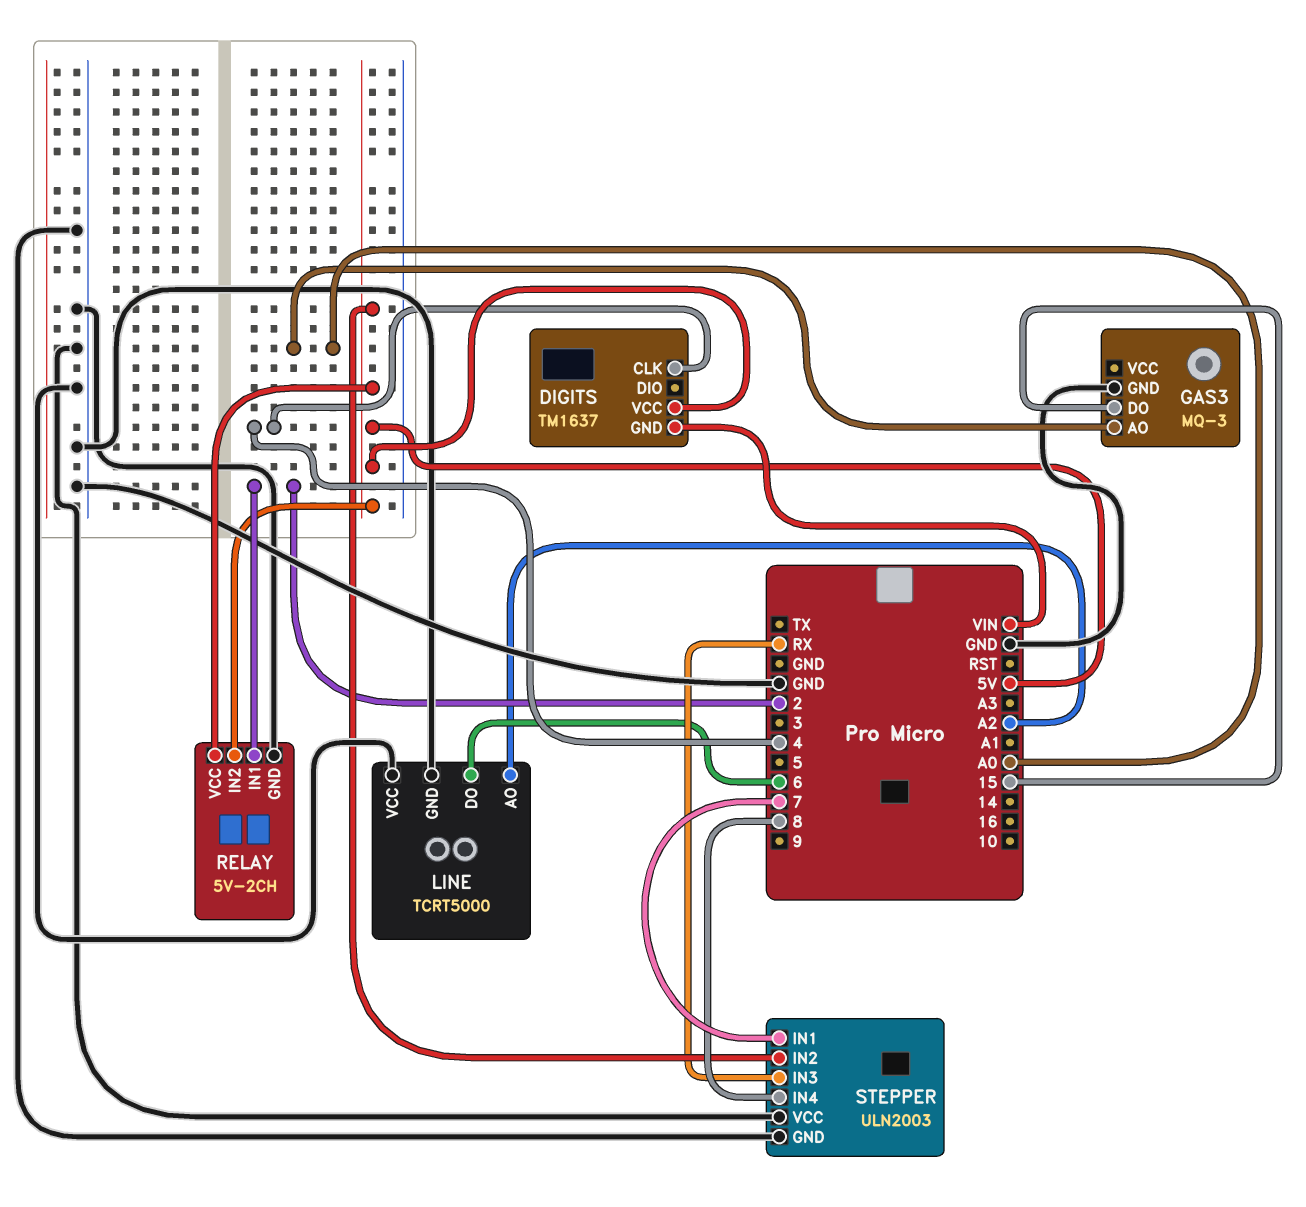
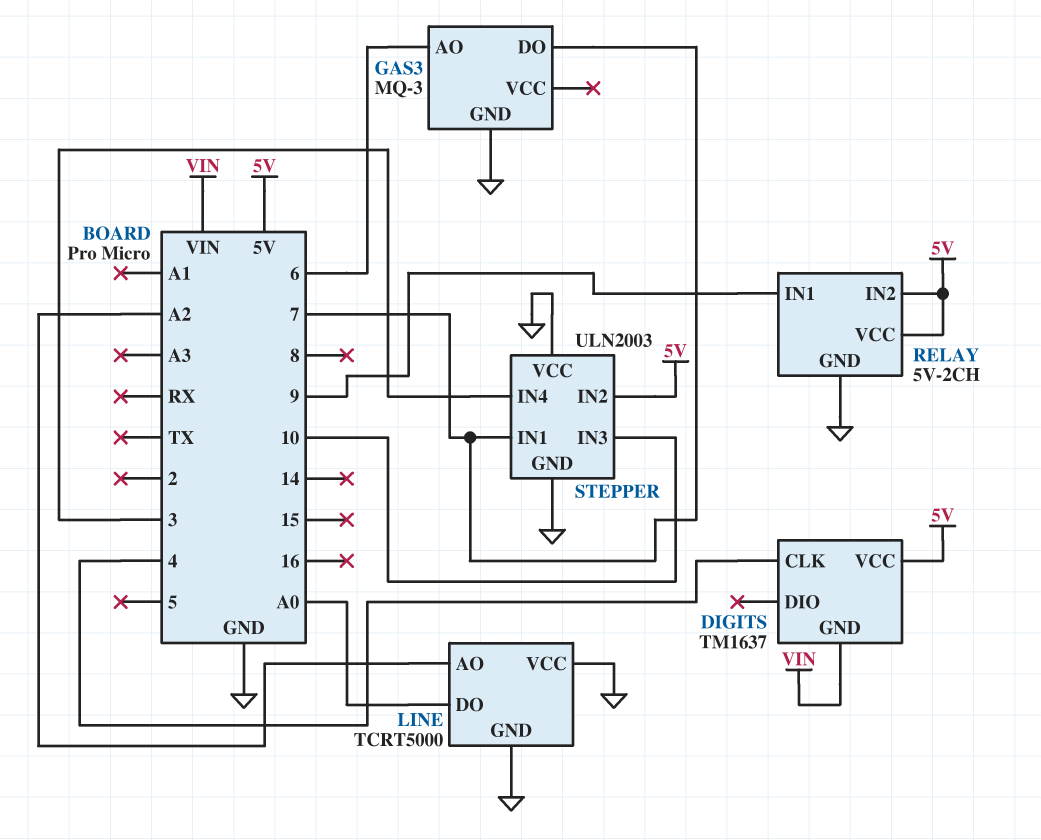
GAS3 pin AO: A0 -> 6
GAS3 pin DO: 15 -> 7
LINE pin DO: 6 -> A0
RELAY pin IN1: 2 -> 9
STEPPER pin IN3: RX -> 10
STEPPER pin IN4: 8 -> 3

